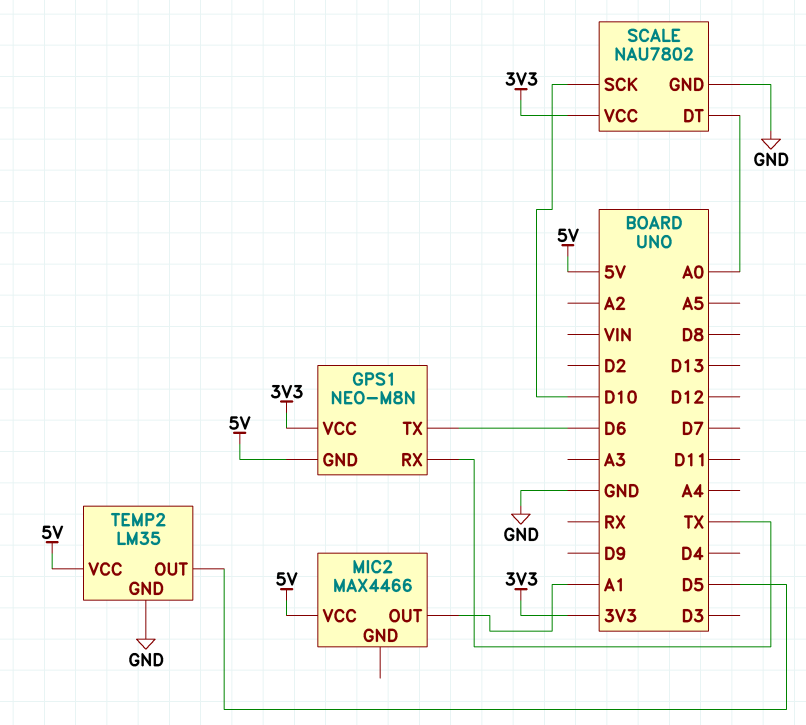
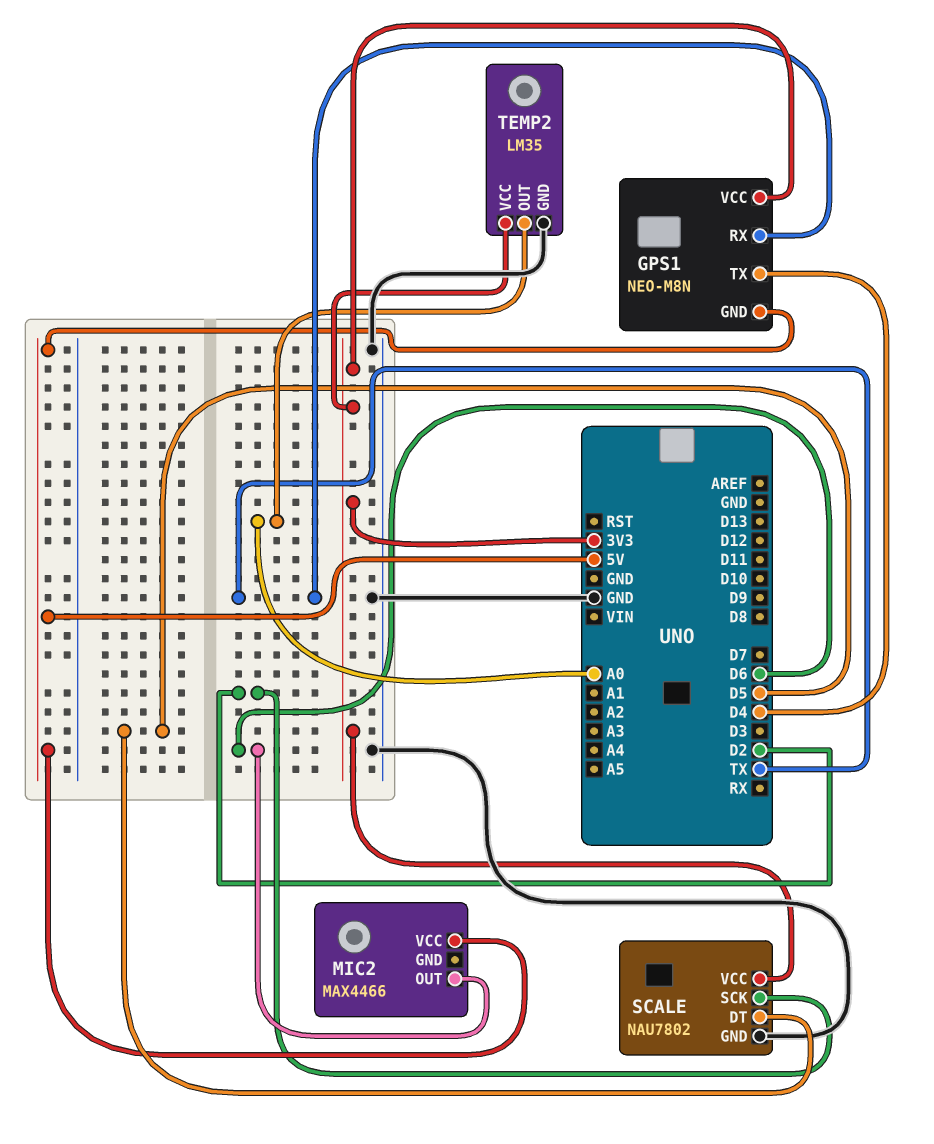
GPS1 pin TX: D6 -> D4
MIC2 pin OUT: A1 -> D6
SCALE pin DT: A0 -> D5
SCALE pin SCK: D10 -> D2
TEMP2 pin OUT: D5 -> A0
TEMP2 pin VCC: 5V -> 3V3

